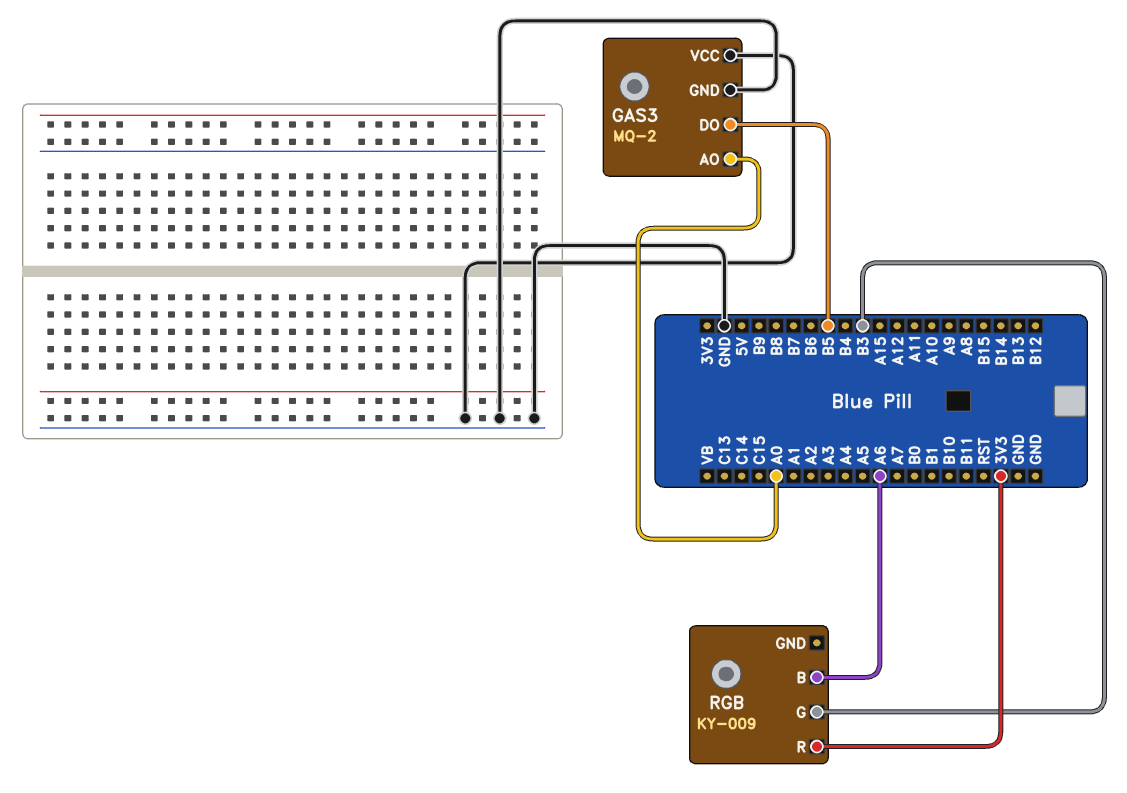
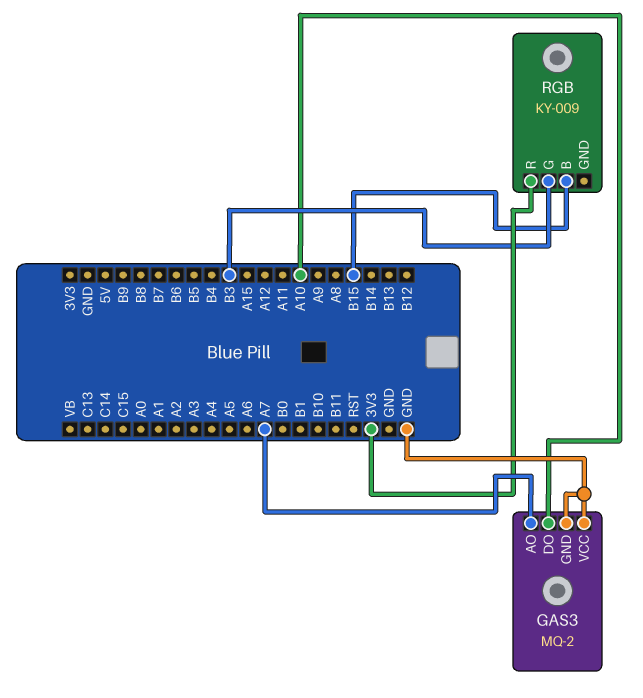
GAS3 pin AO: A0 -> A7
GAS3 pin DO: B5 -> A10
RGB pin B: A6 -> B15

